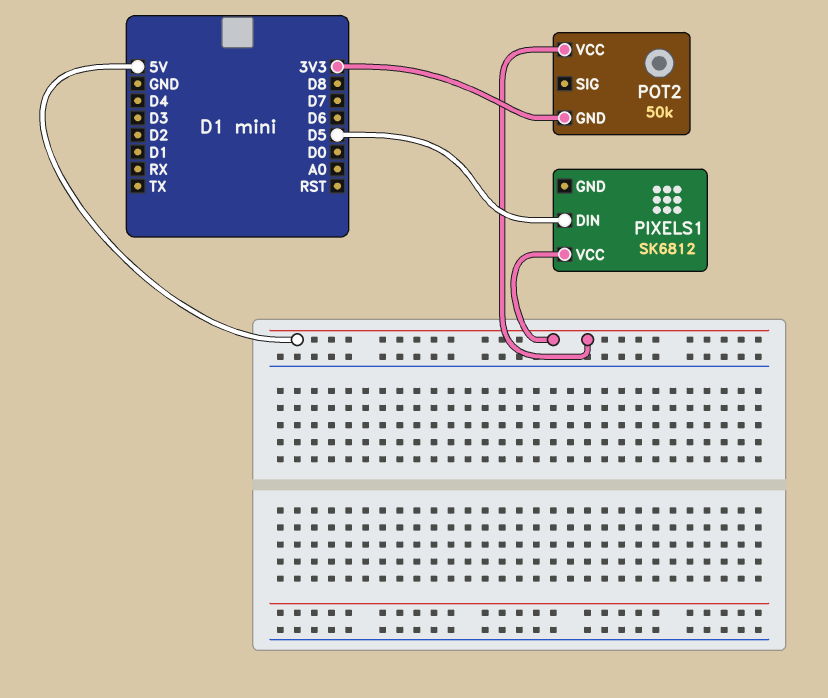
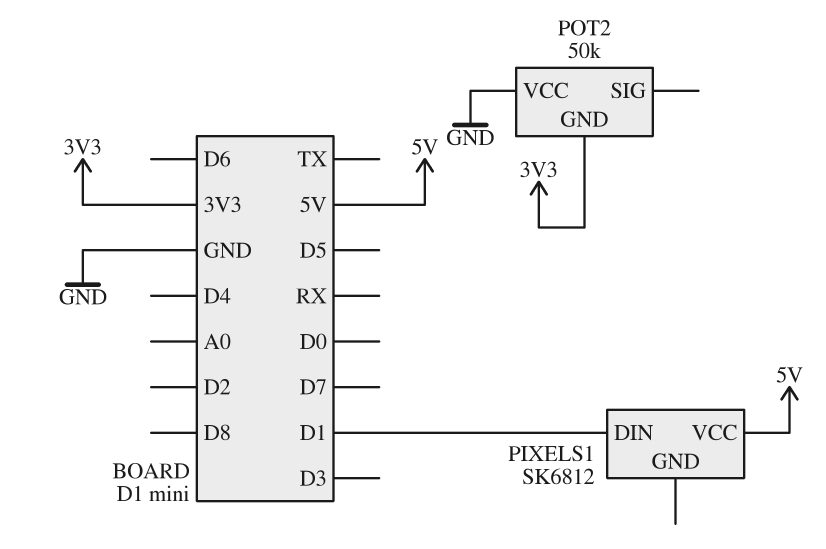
PIXELS1 pin DIN: D5 -> D1
POT2 pin VCC: 5V -> GND

